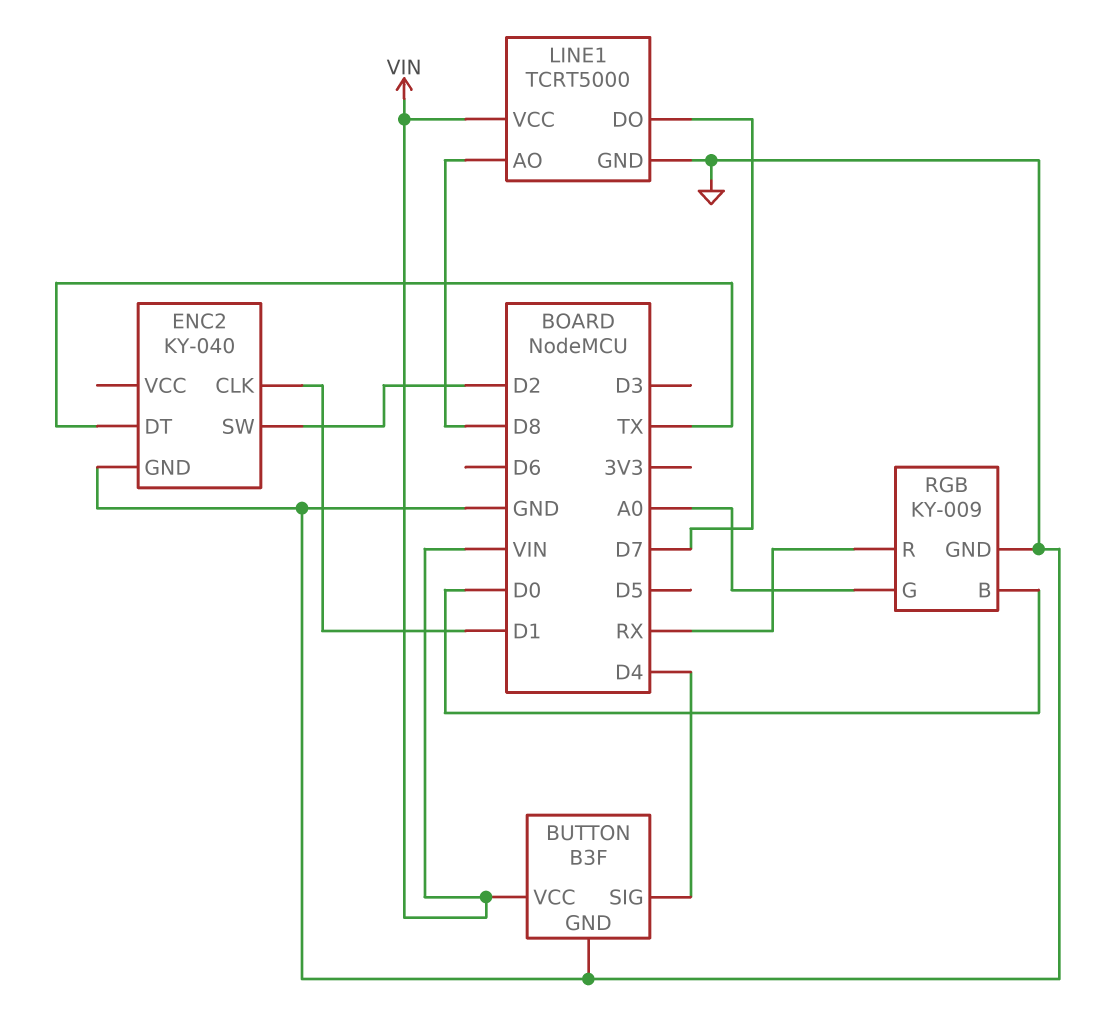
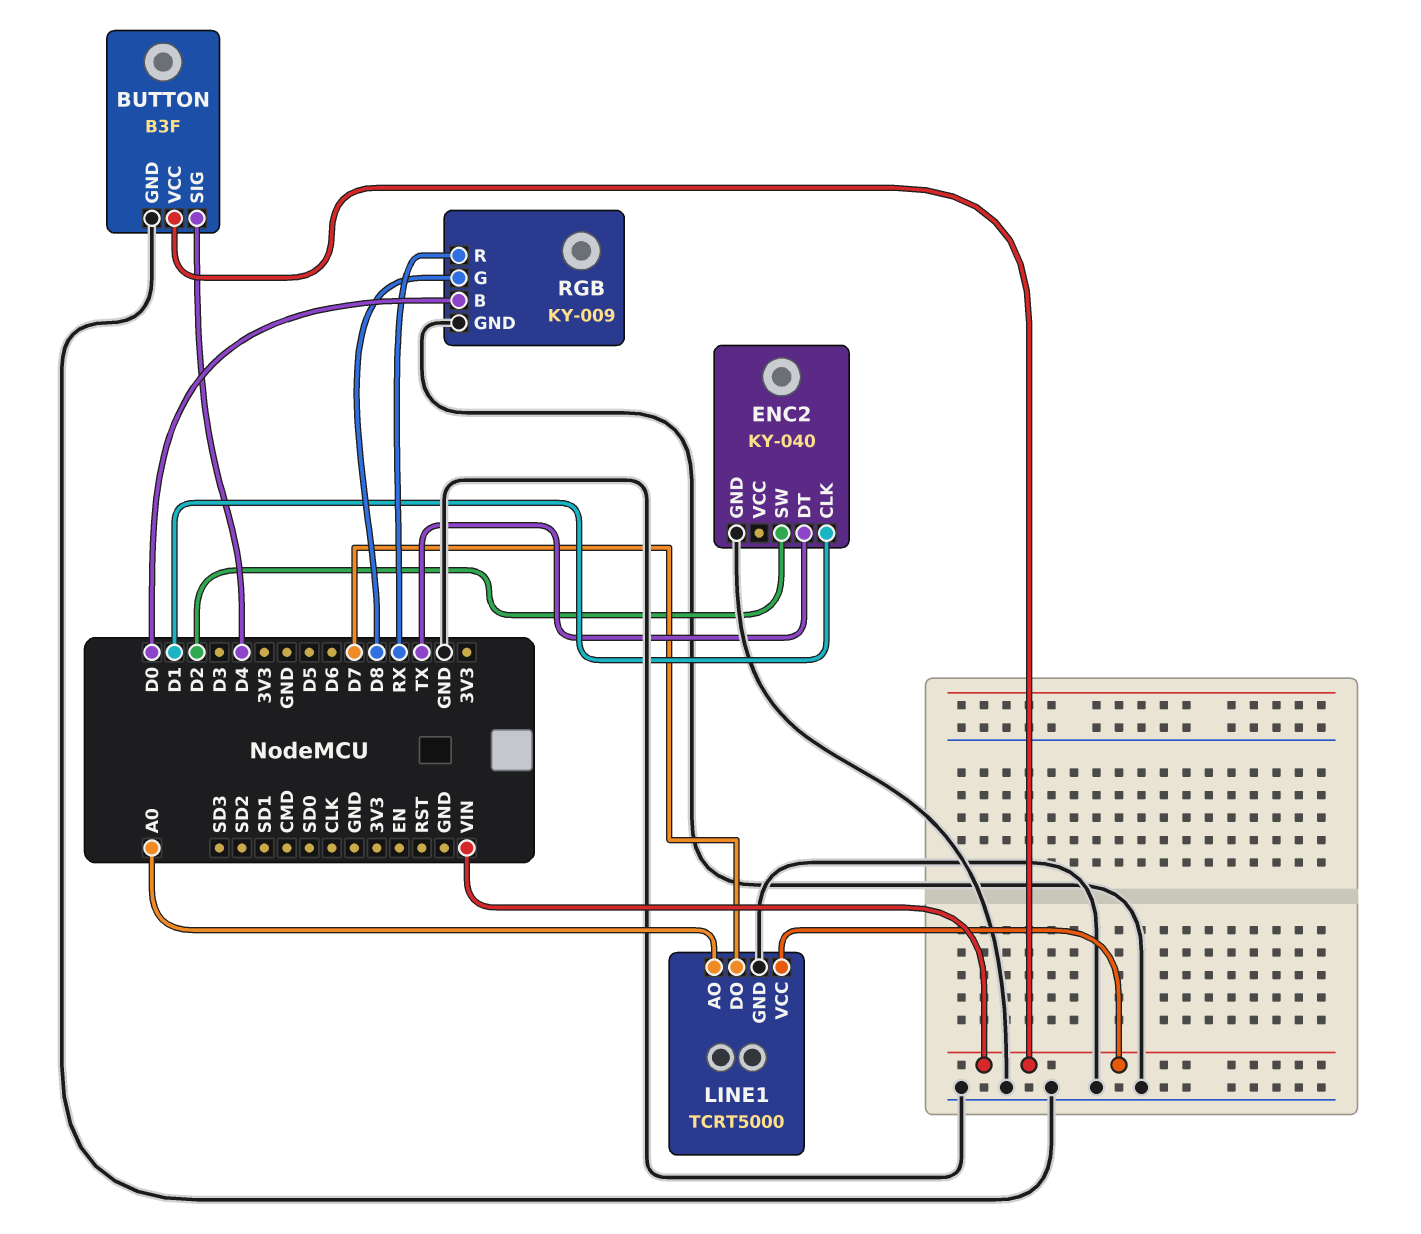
LINE1 pin AO: D8 -> A0
RGB pin G: A0 -> D8

